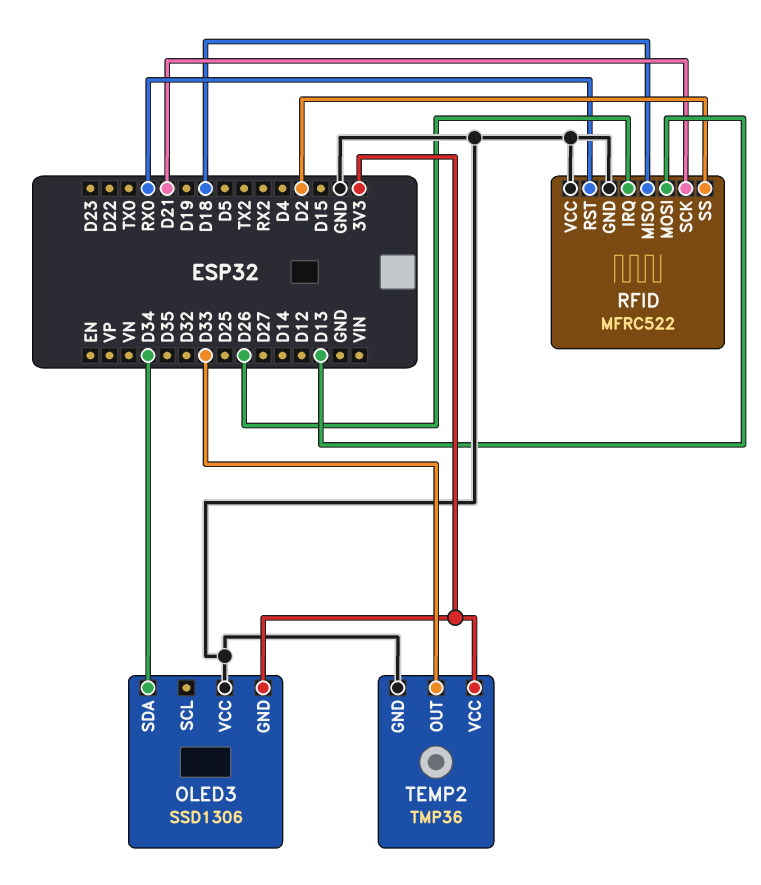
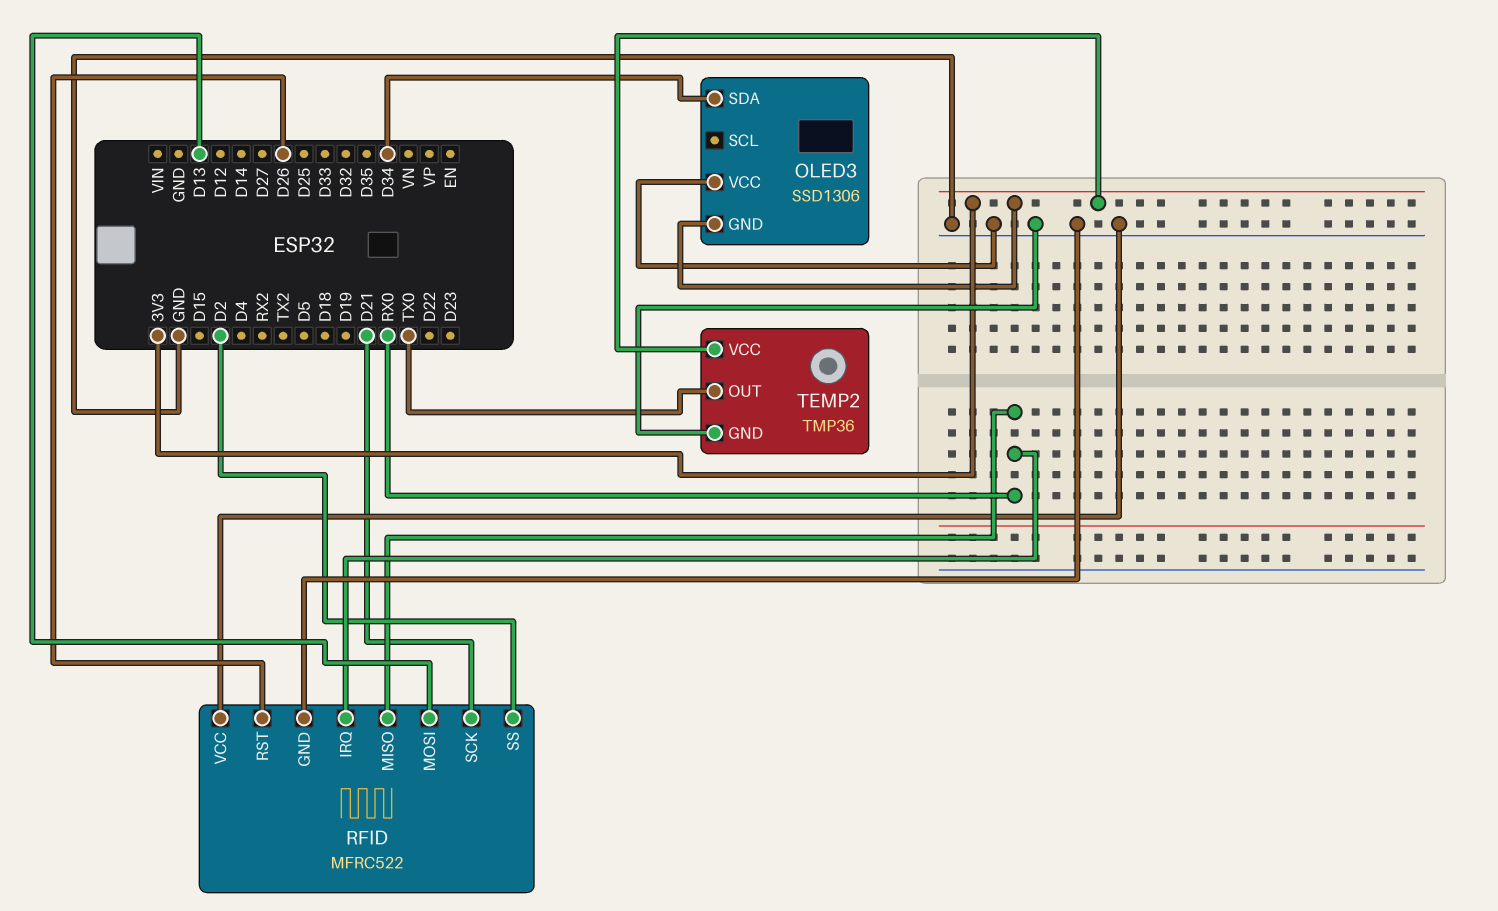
RFID pin IRQ: D26 -> RX0
RFID pin MISO: D18 -> RX0
RFID pin RST: RX0 -> D26
TEMP2 pin OUT: D33 -> TX0

